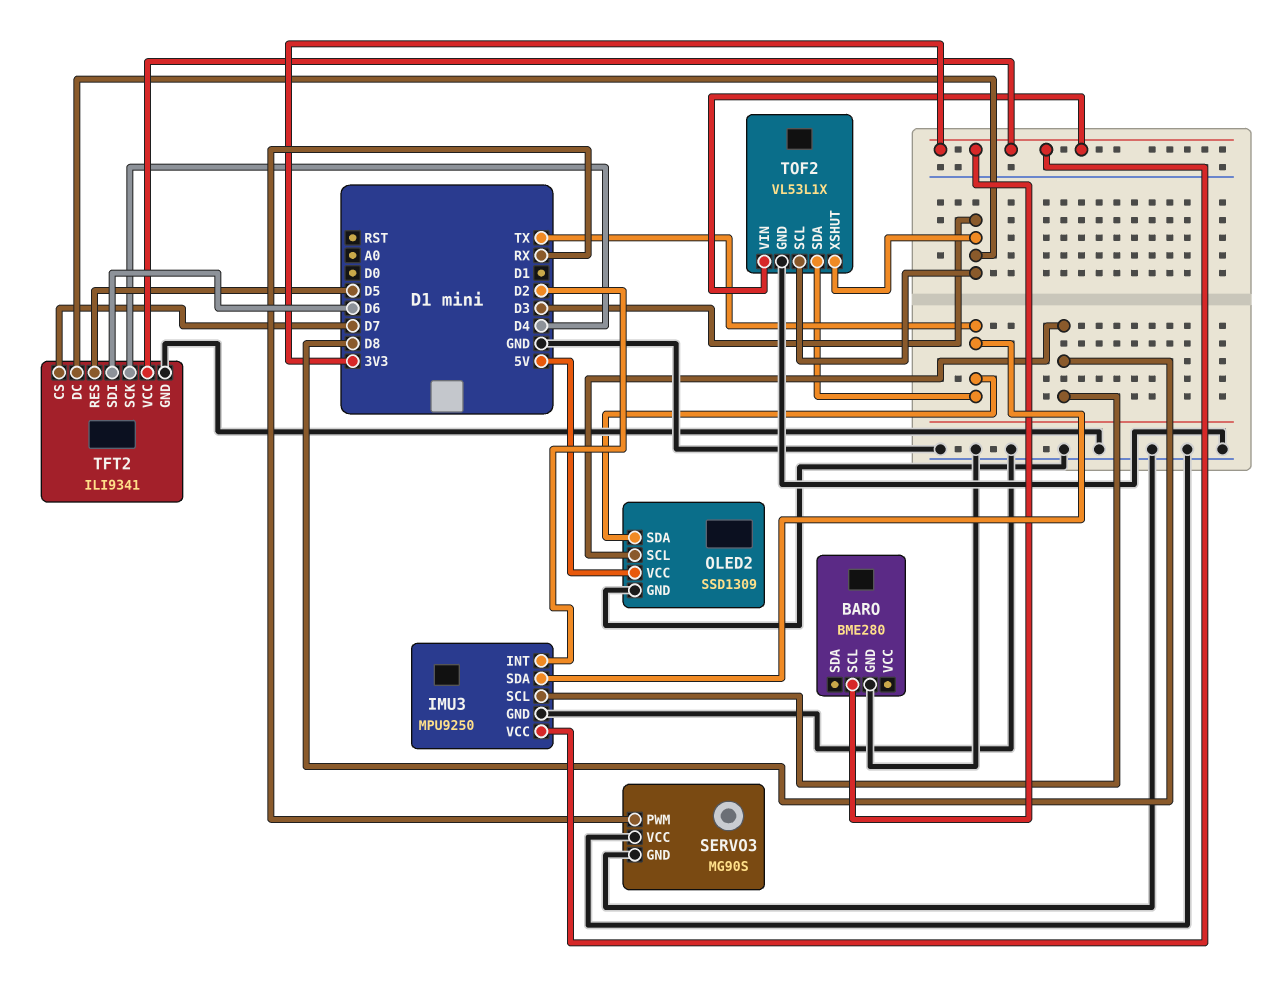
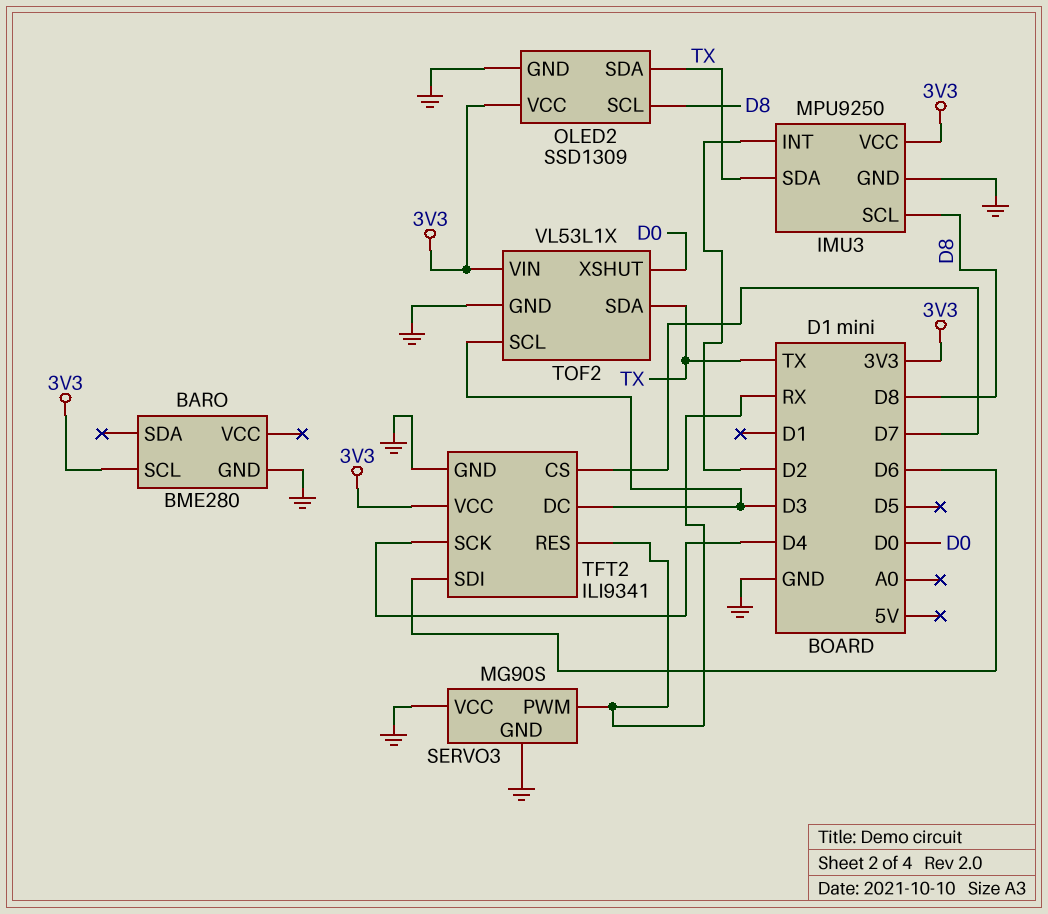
OLED2 pin VCC: 5V -> 3V3
TFT2 pin RES: D5 -> RX
TOF2 pin XSHUT: D3 -> D0

